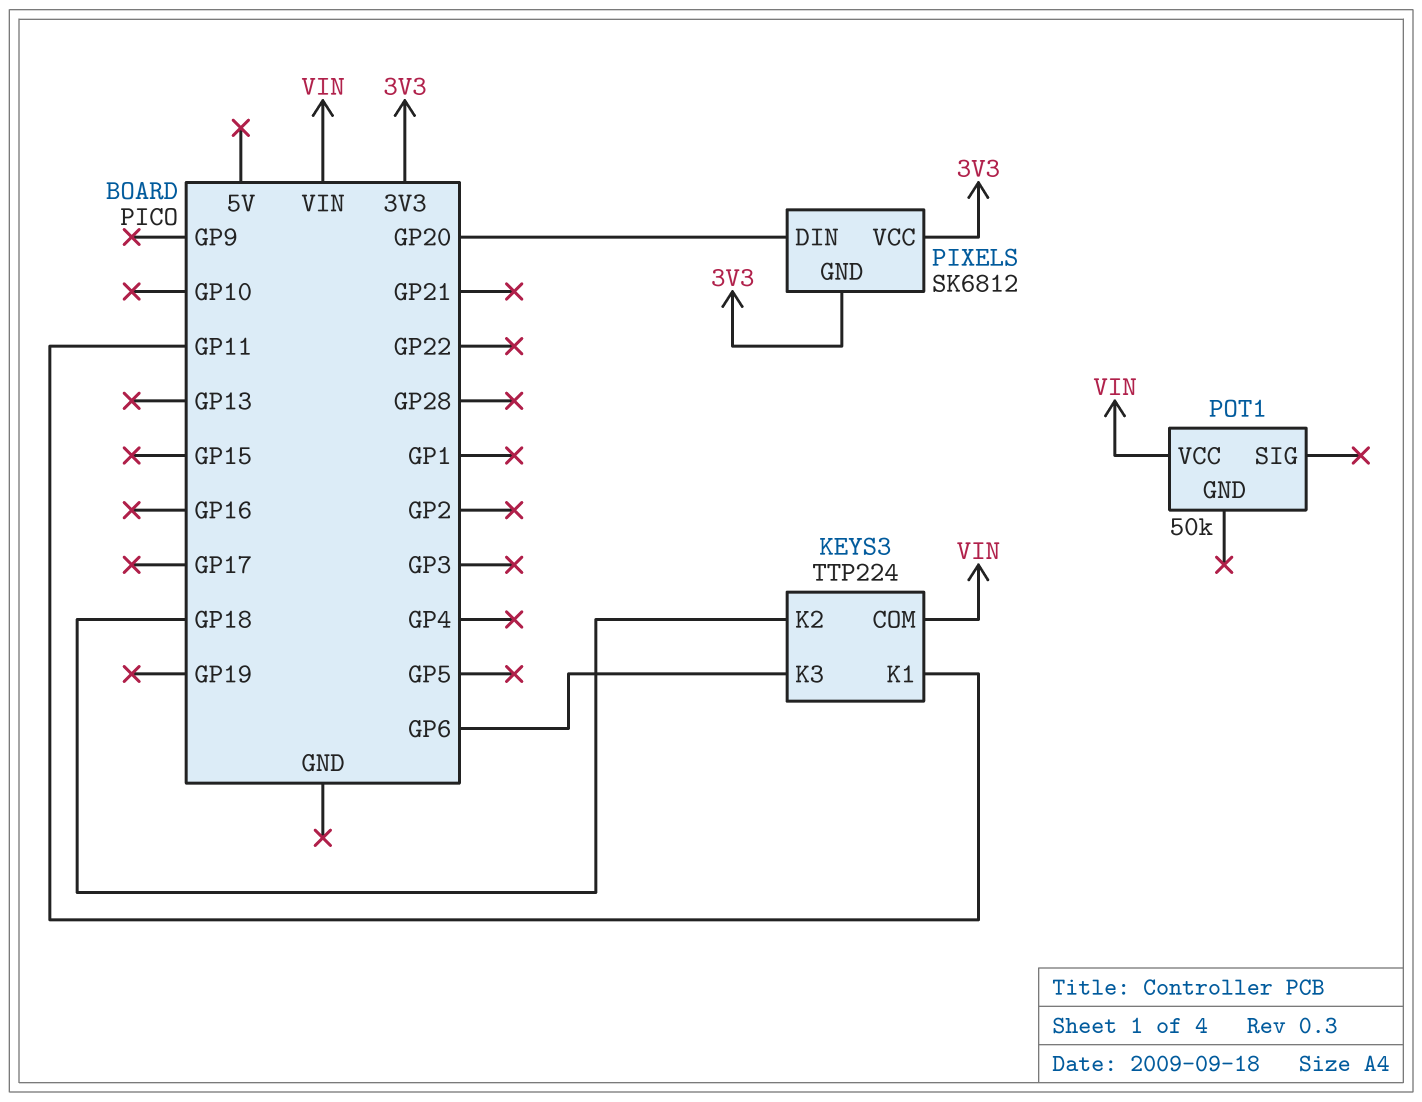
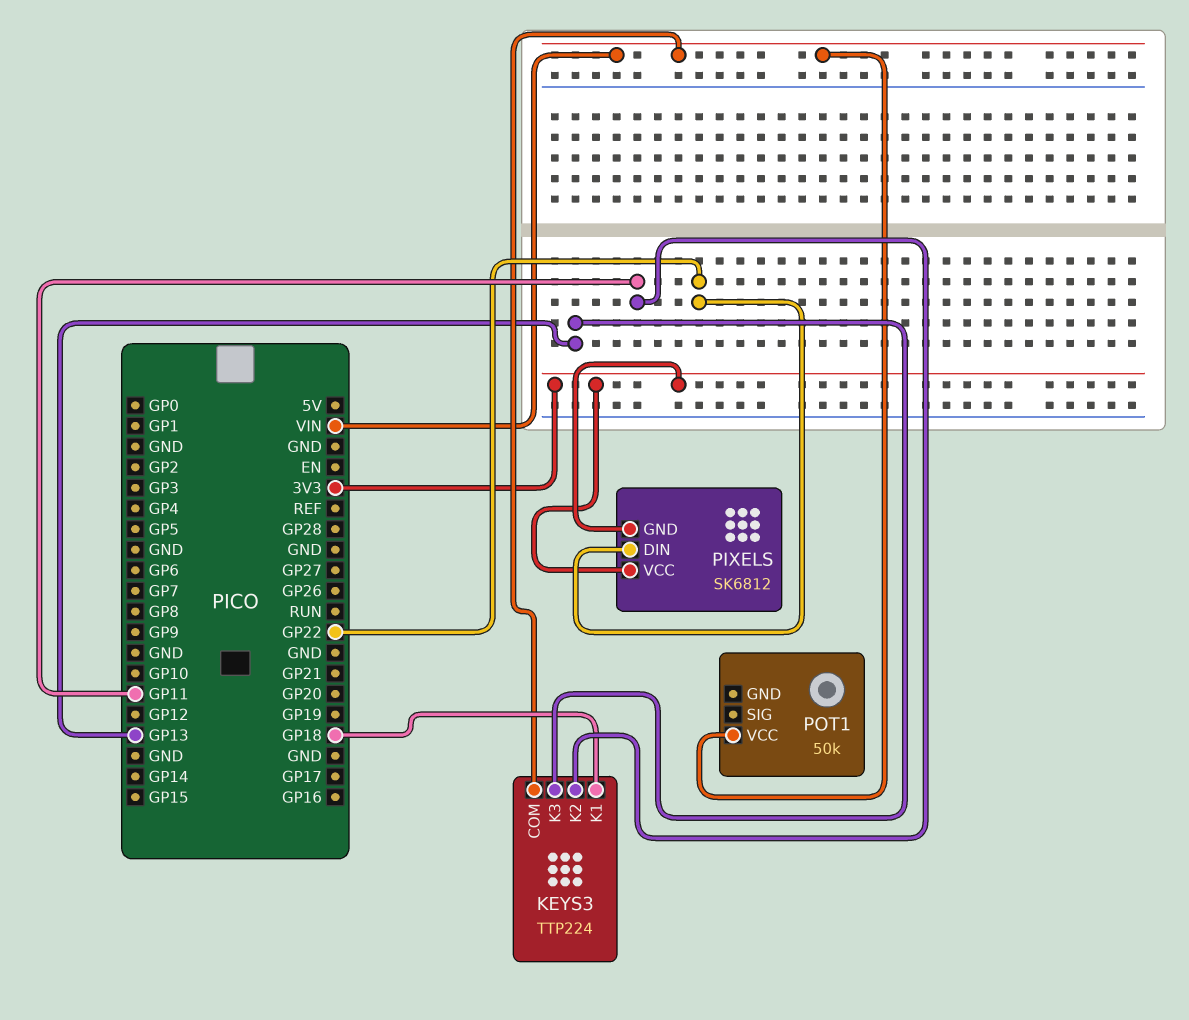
KEYS3 pin K1: GP11 -> GP18
KEYS3 pin K2: GP18 -> GP11
KEYS3 pin K3: GP6 -> GP13
PIXELS pin DIN: GP20 -> GP22

